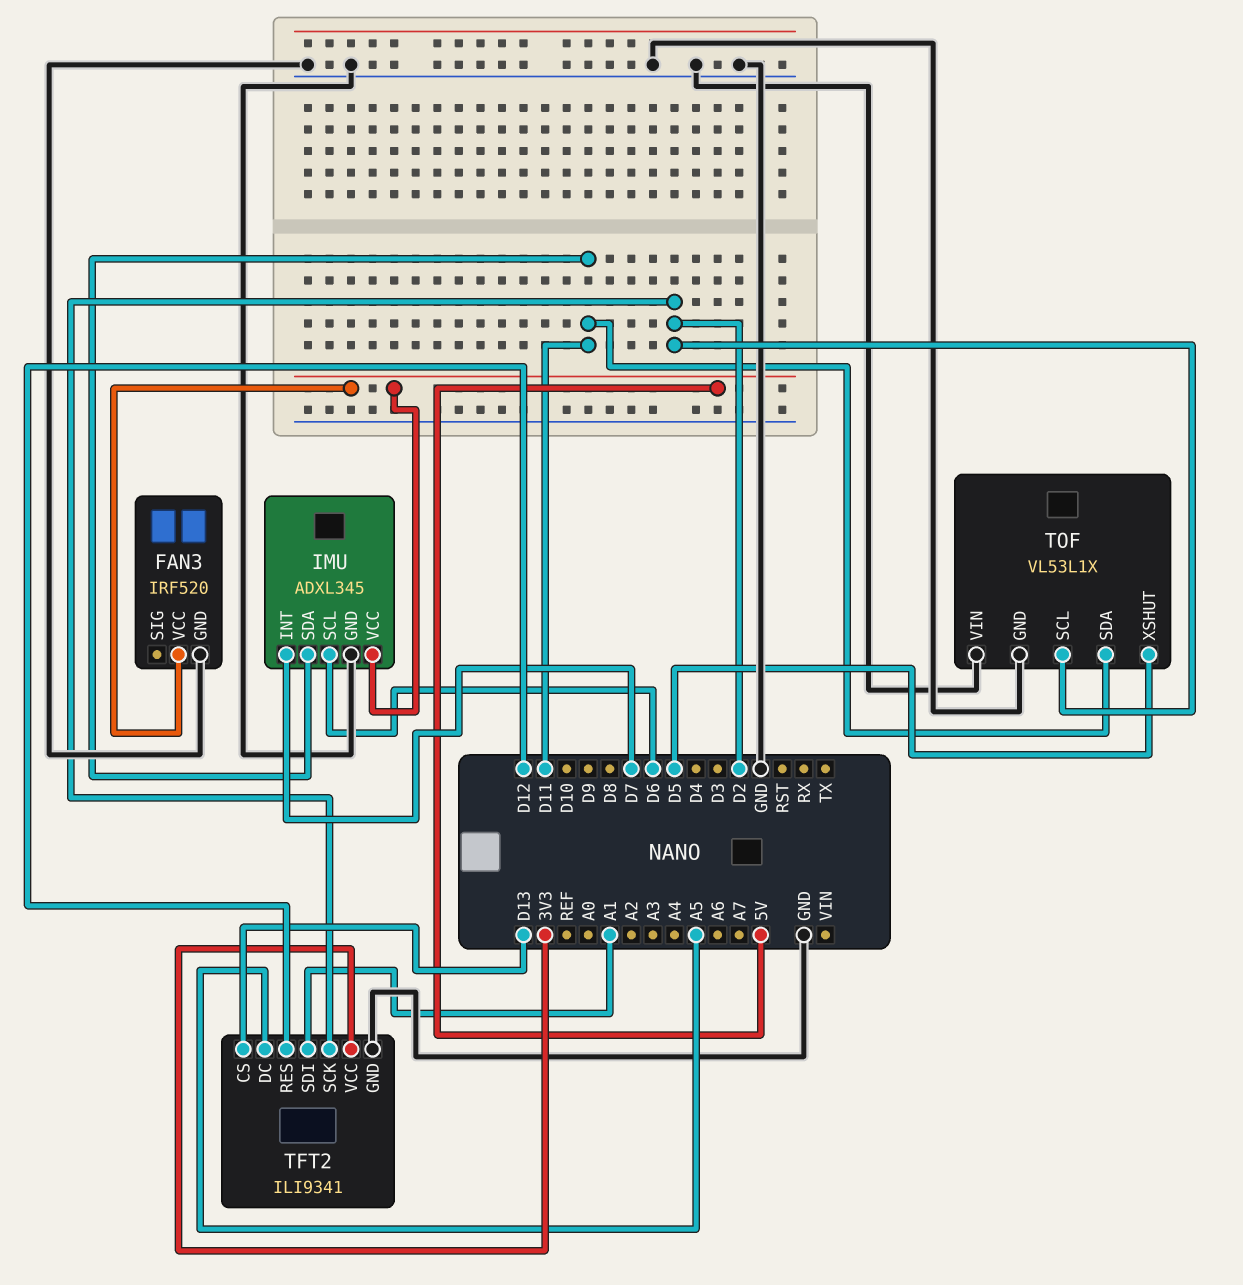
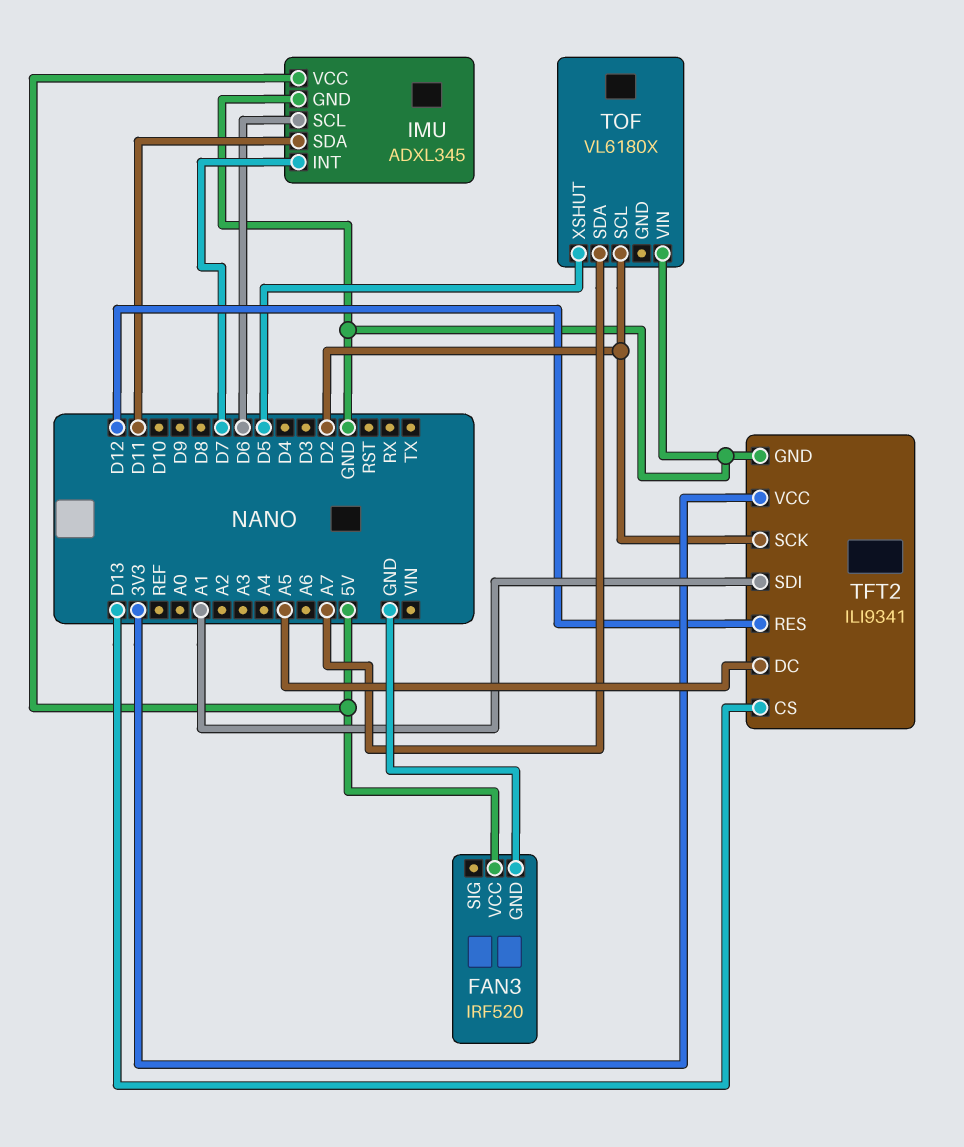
TOF: VL53L1X -> VL6180X
TOF pin GND: GND -> none
TOF pin SDA: D11 -> A7

